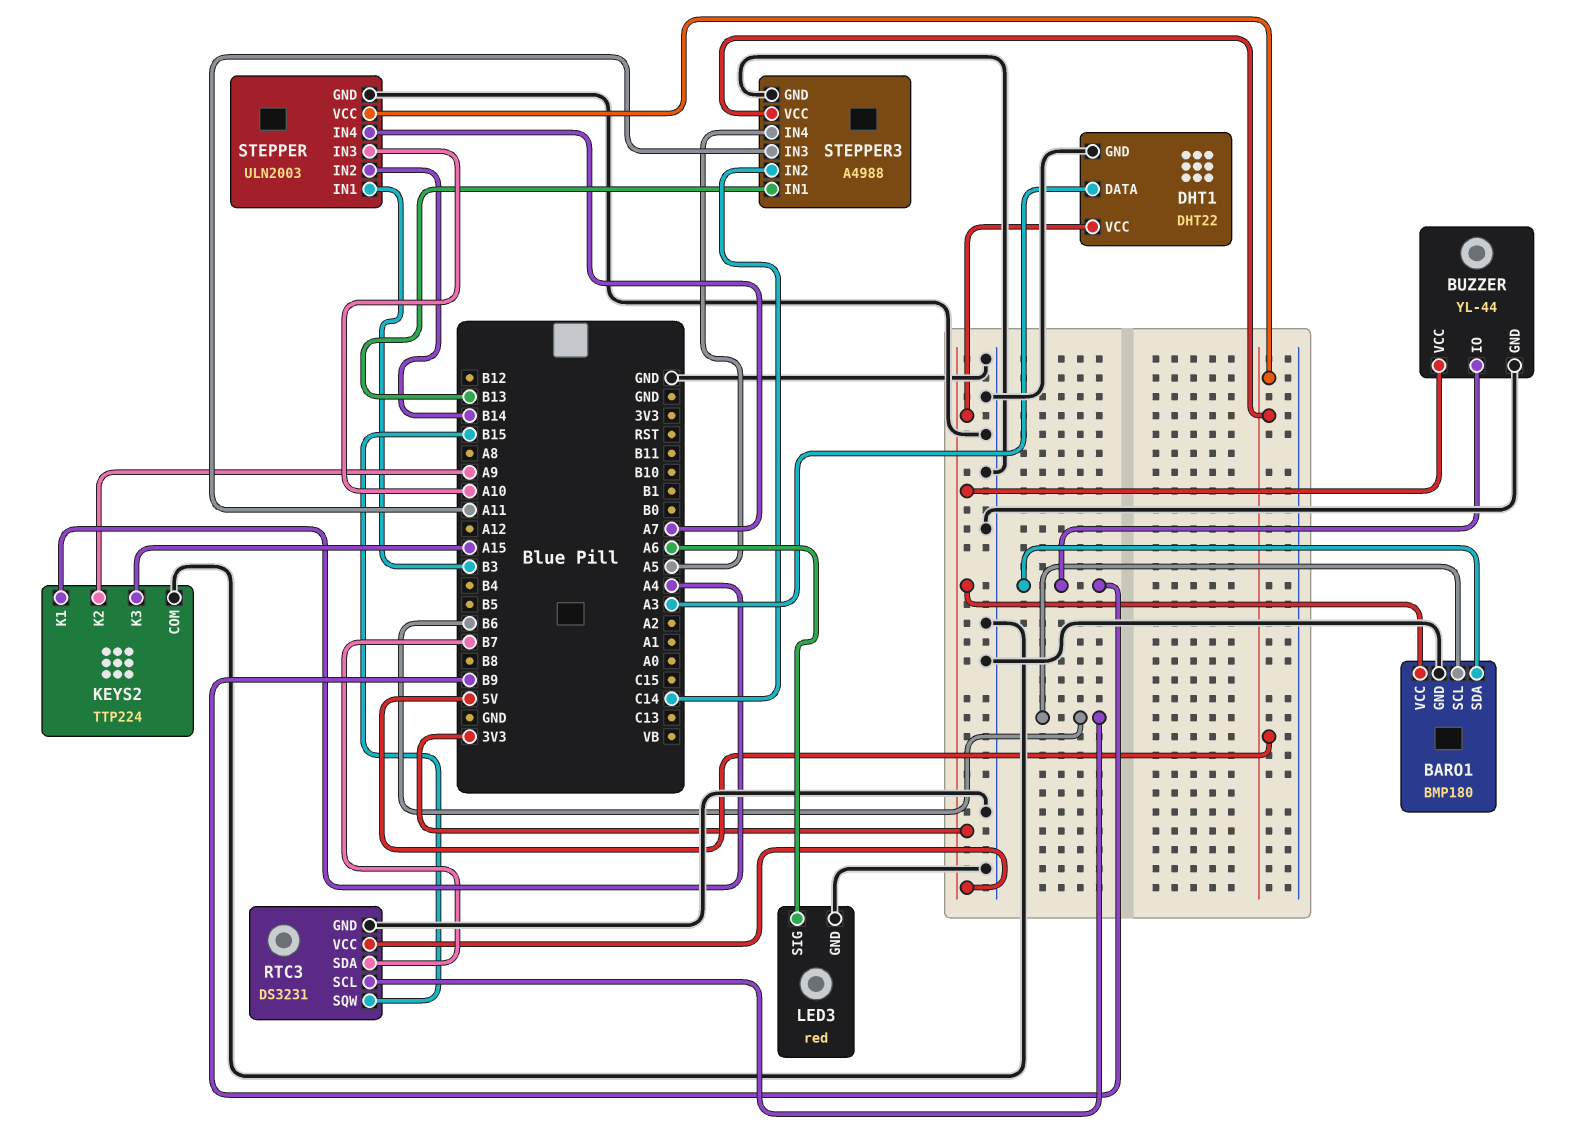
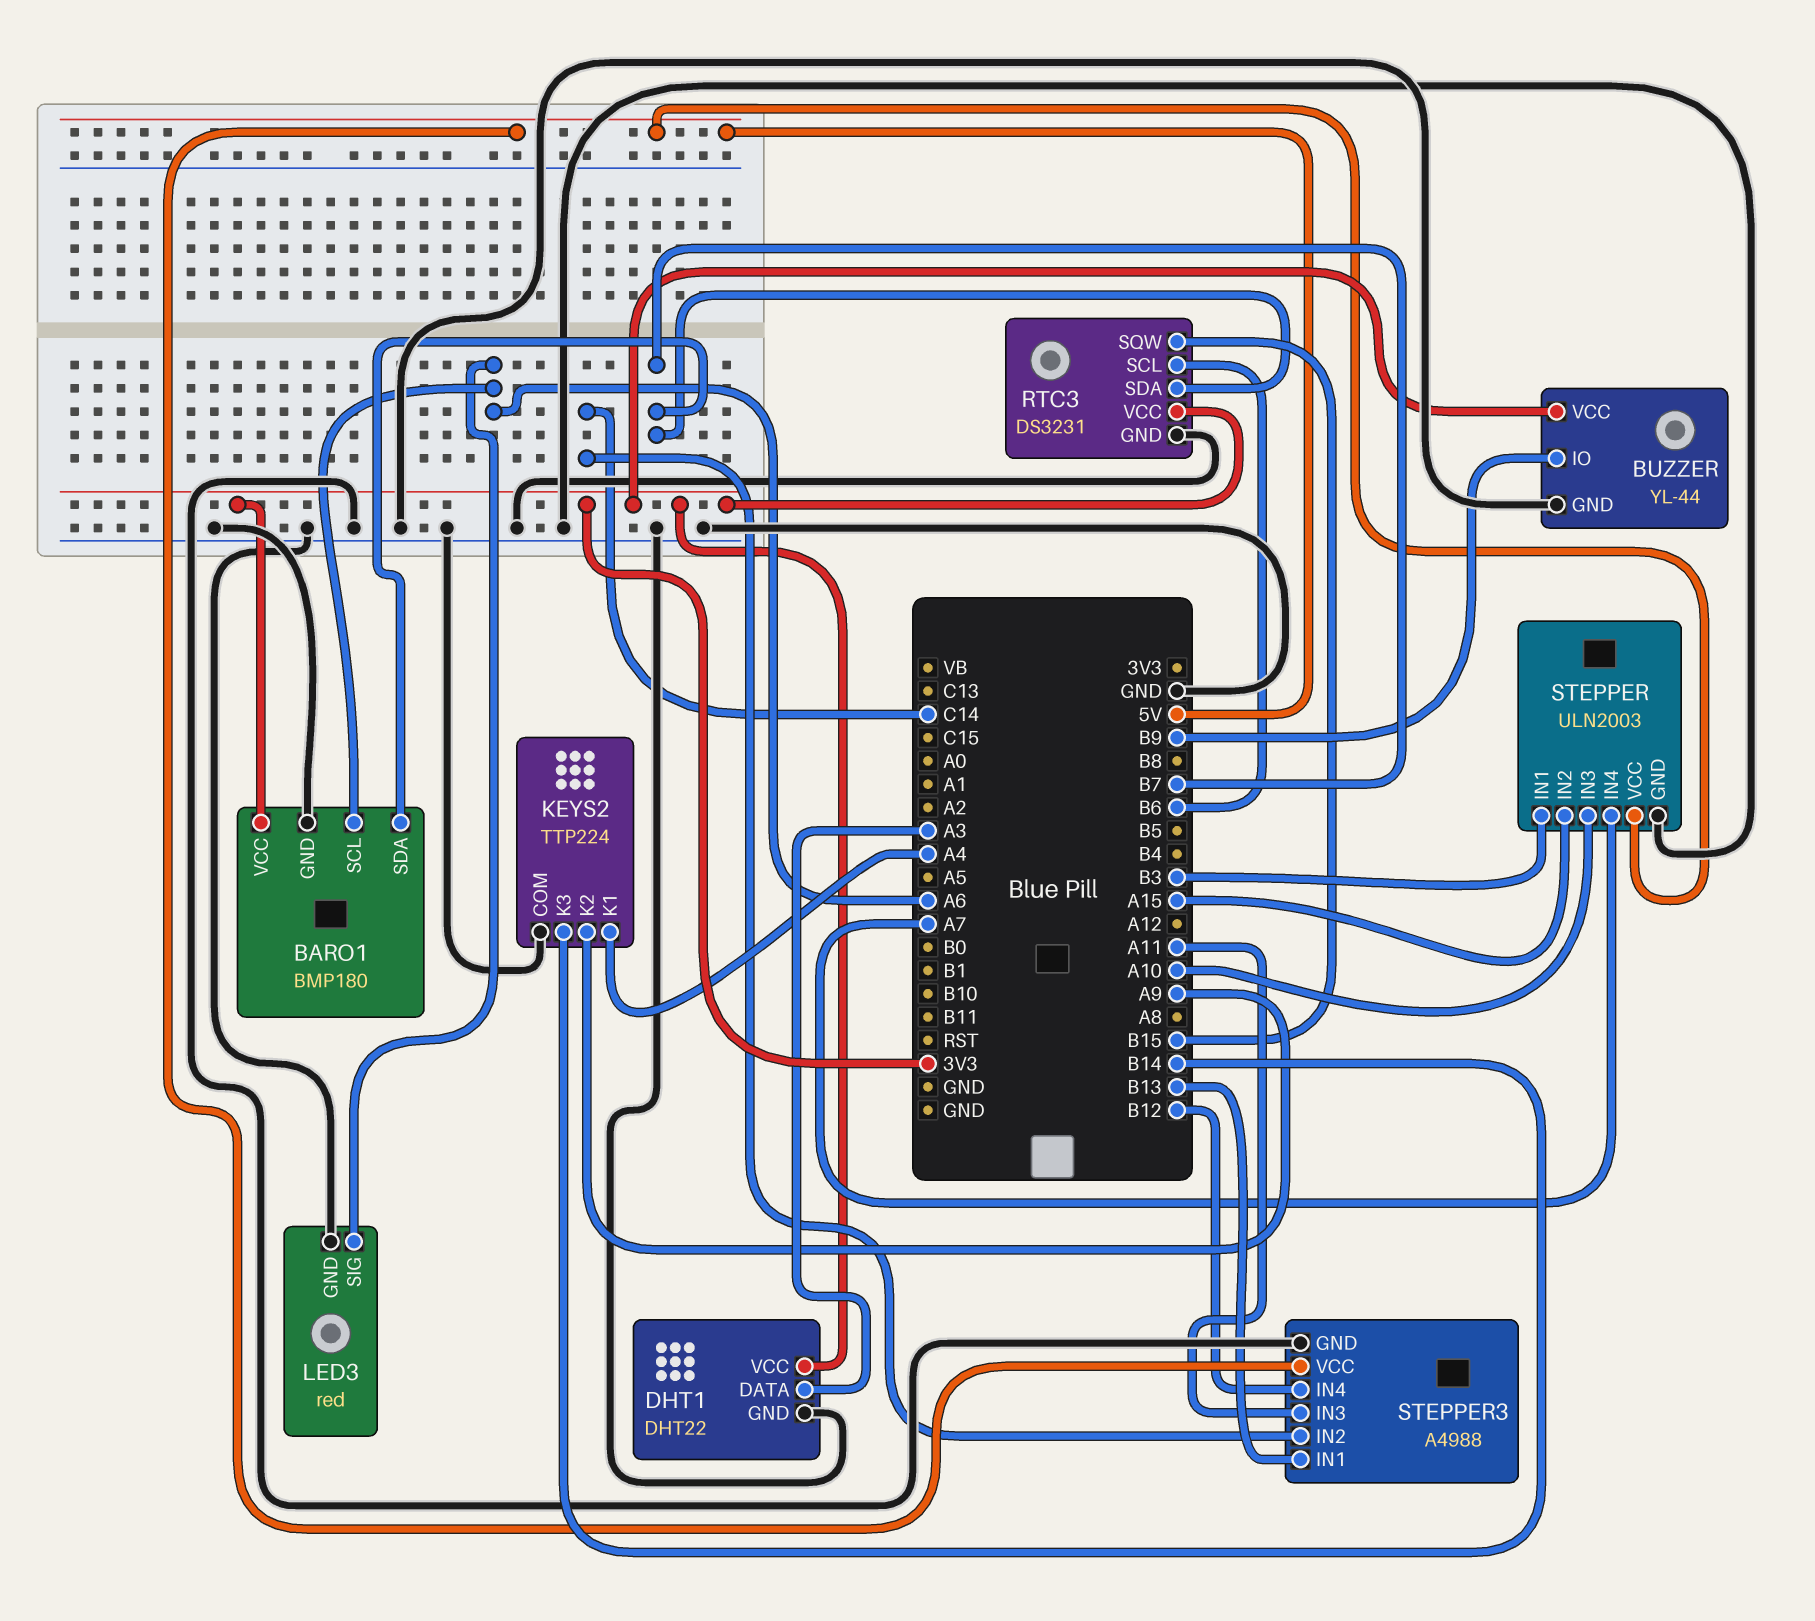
BARO1 pin SCL: B6 -> A6
BARO1 pin SDA: B9 -> B7
KEYS2 pin K3: A15 -> B14
STEPPER pin IN2: B14 -> A15
STEPPER3 pin IN4: A5 -> B12

